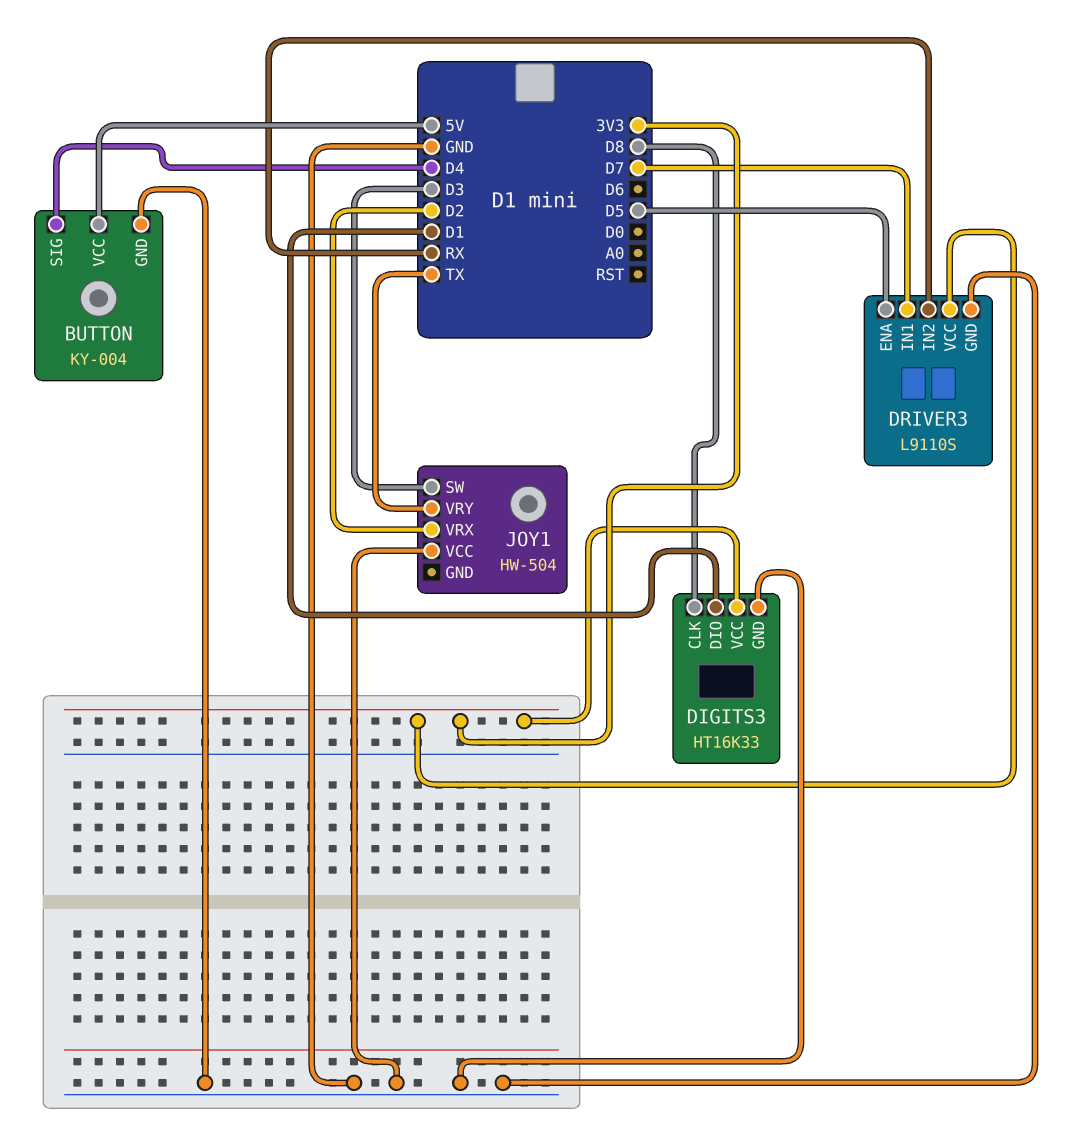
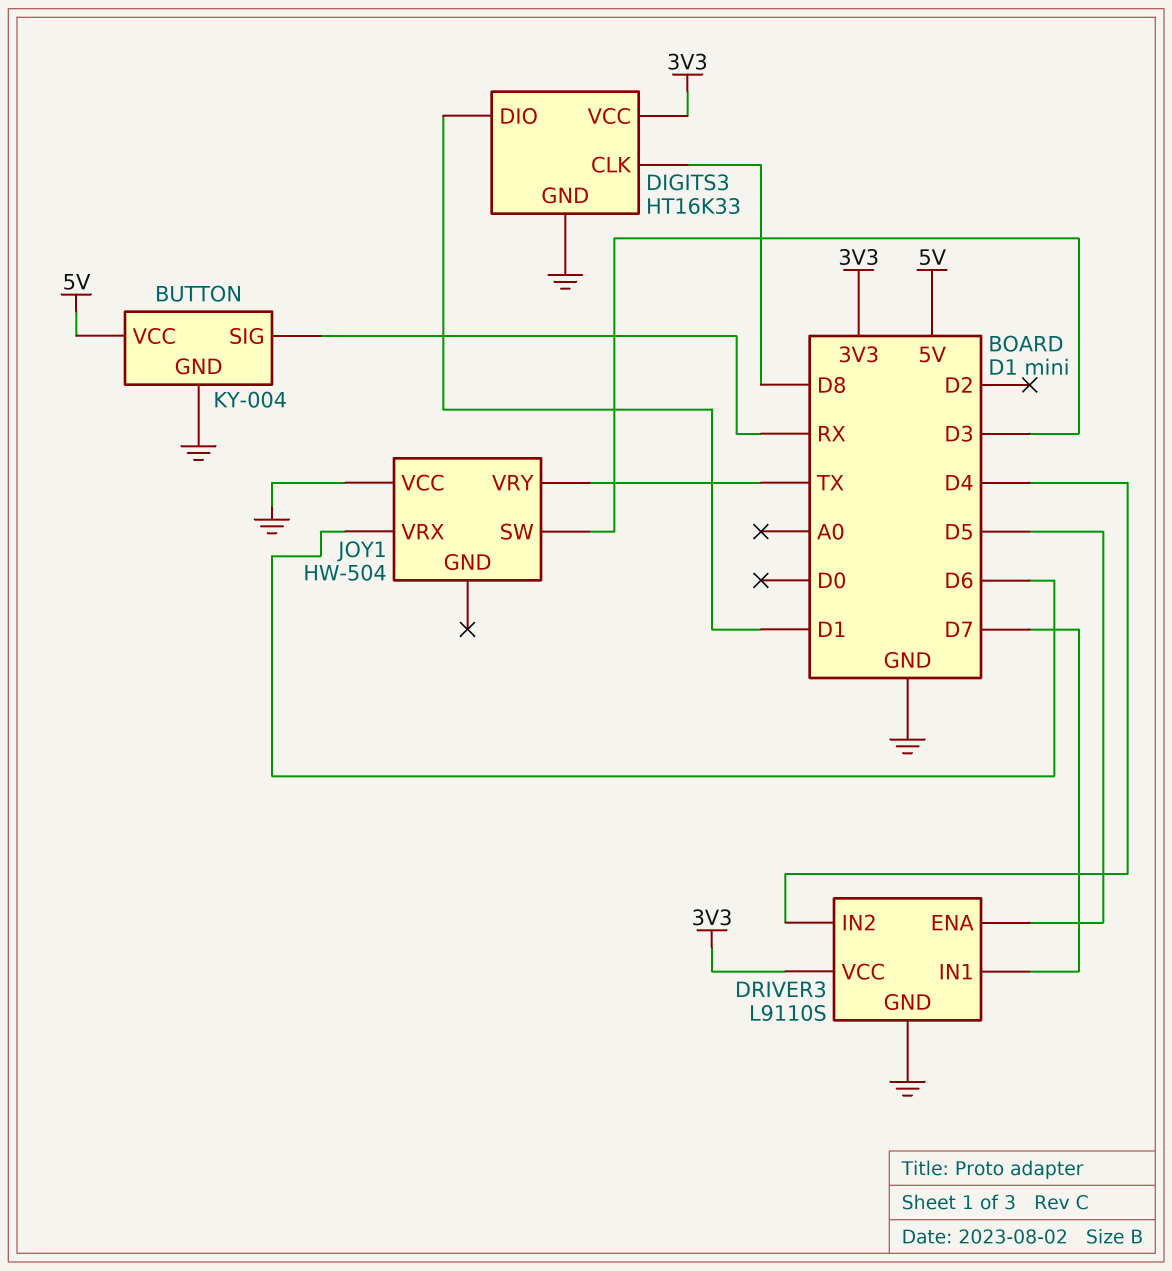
BUTTON pin SIG: D4 -> RX
DRIVER3 pin IN2: RX -> D4
JOY1 pin VRX: D2 -> D6

